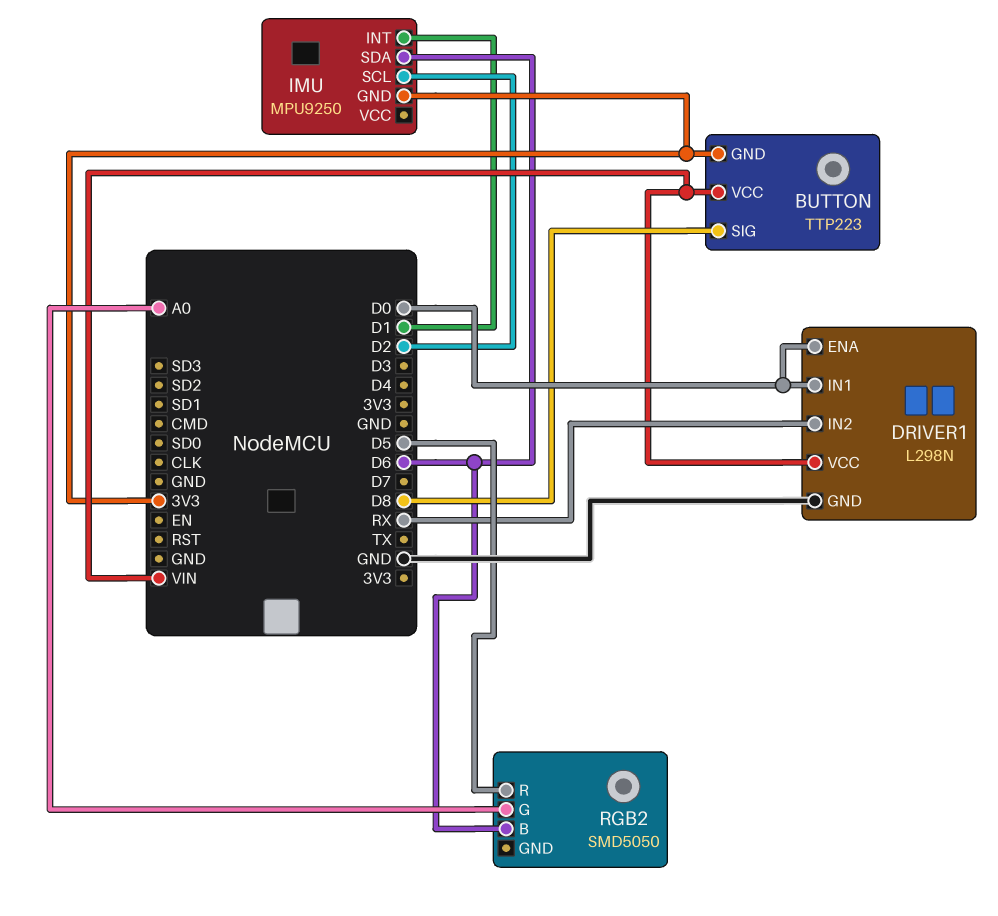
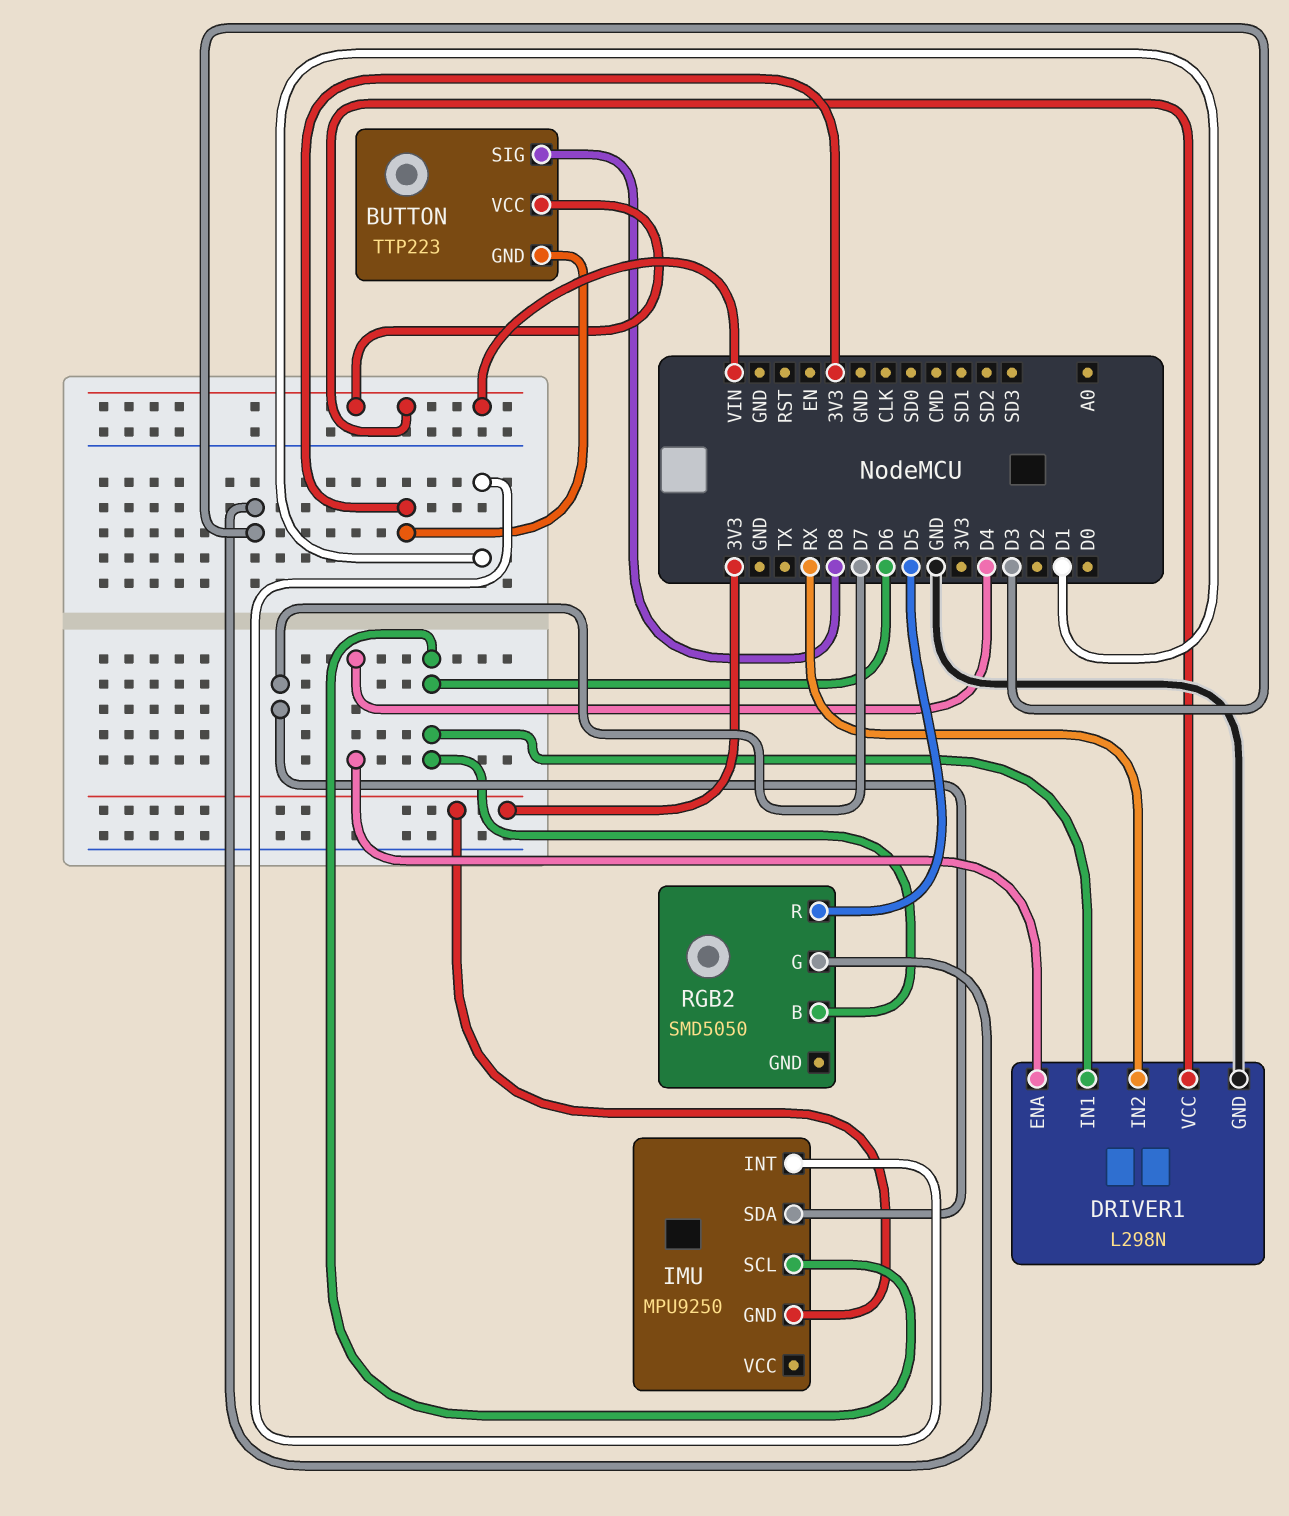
DRIVER1 pin ENA: D0 -> D4
DRIVER1 pin IN1: D0 -> D6
IMU pin SCL: D2 -> D6
IMU pin SDA: D6 -> D7
RGB2 pin G: A0 -> D3

